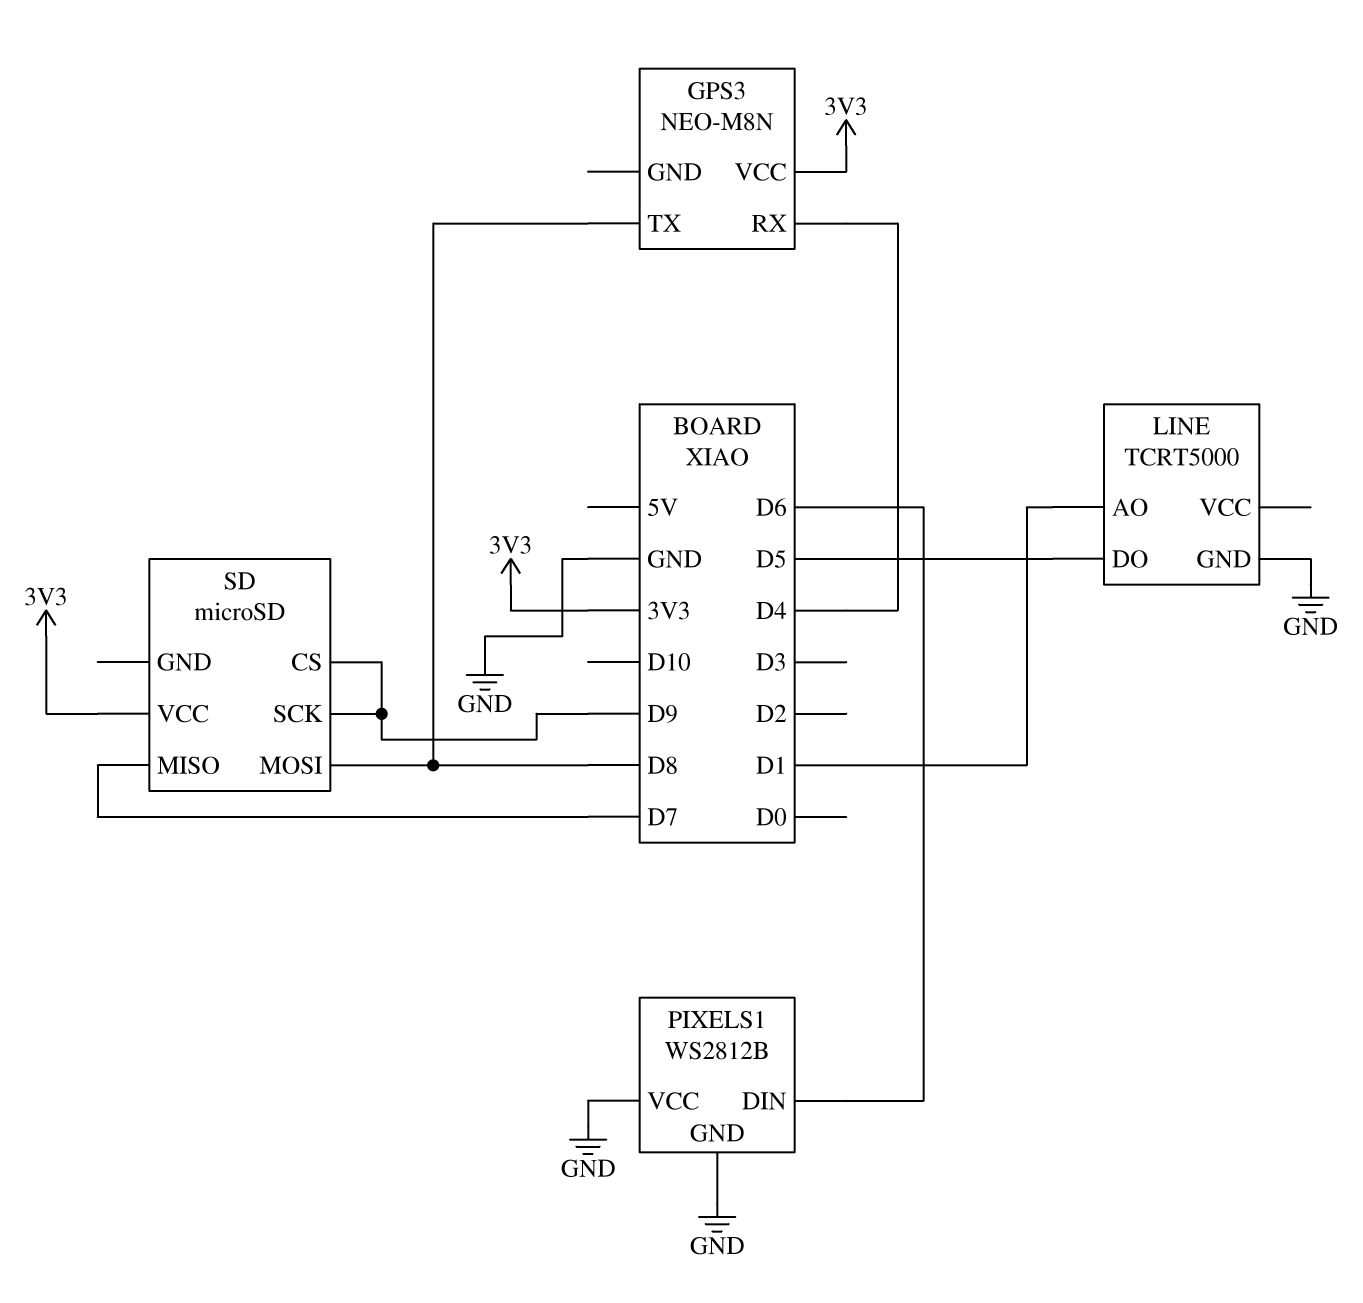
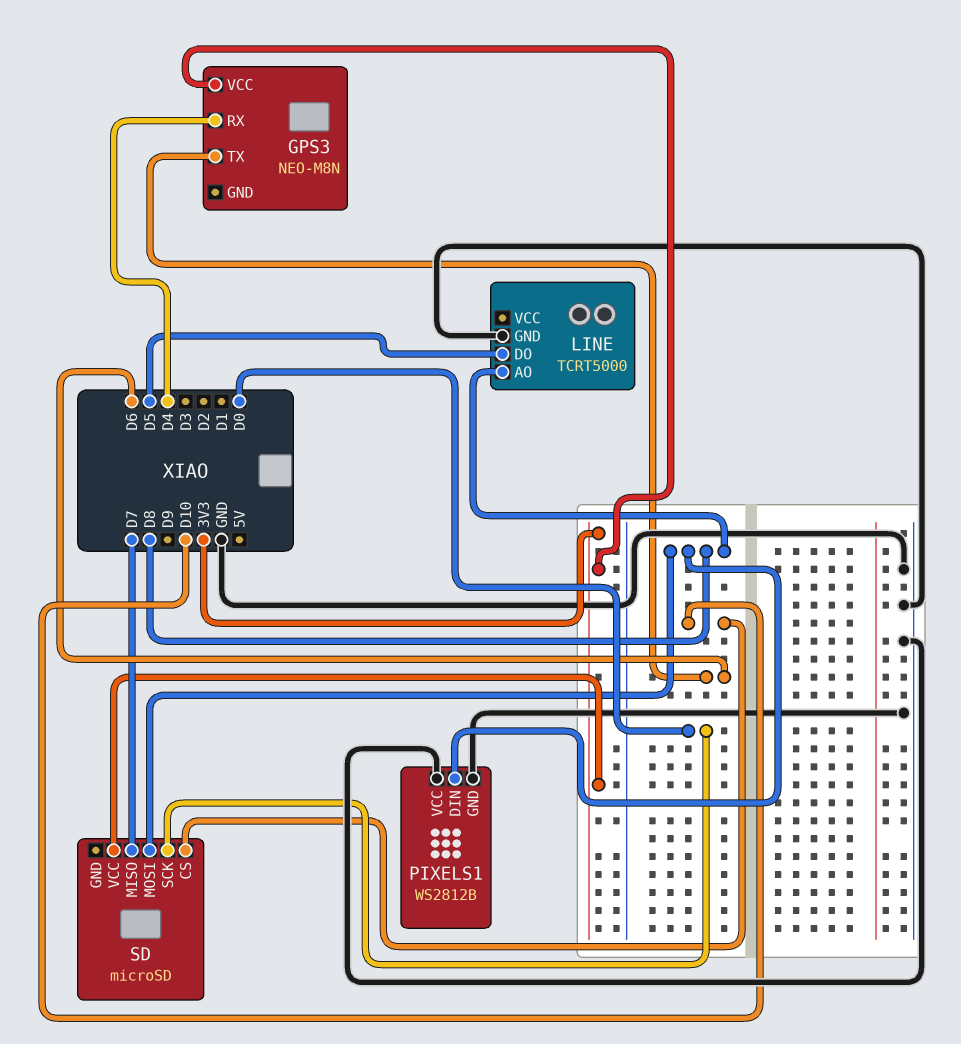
GPS3 pin TX: D8 -> D6
LINE pin AO: D1 -> D8
PIXELS1 pin DIN: D6 -> D8
SD pin CS: D9 -> D10
SD pin SCK: D9 -> D0

